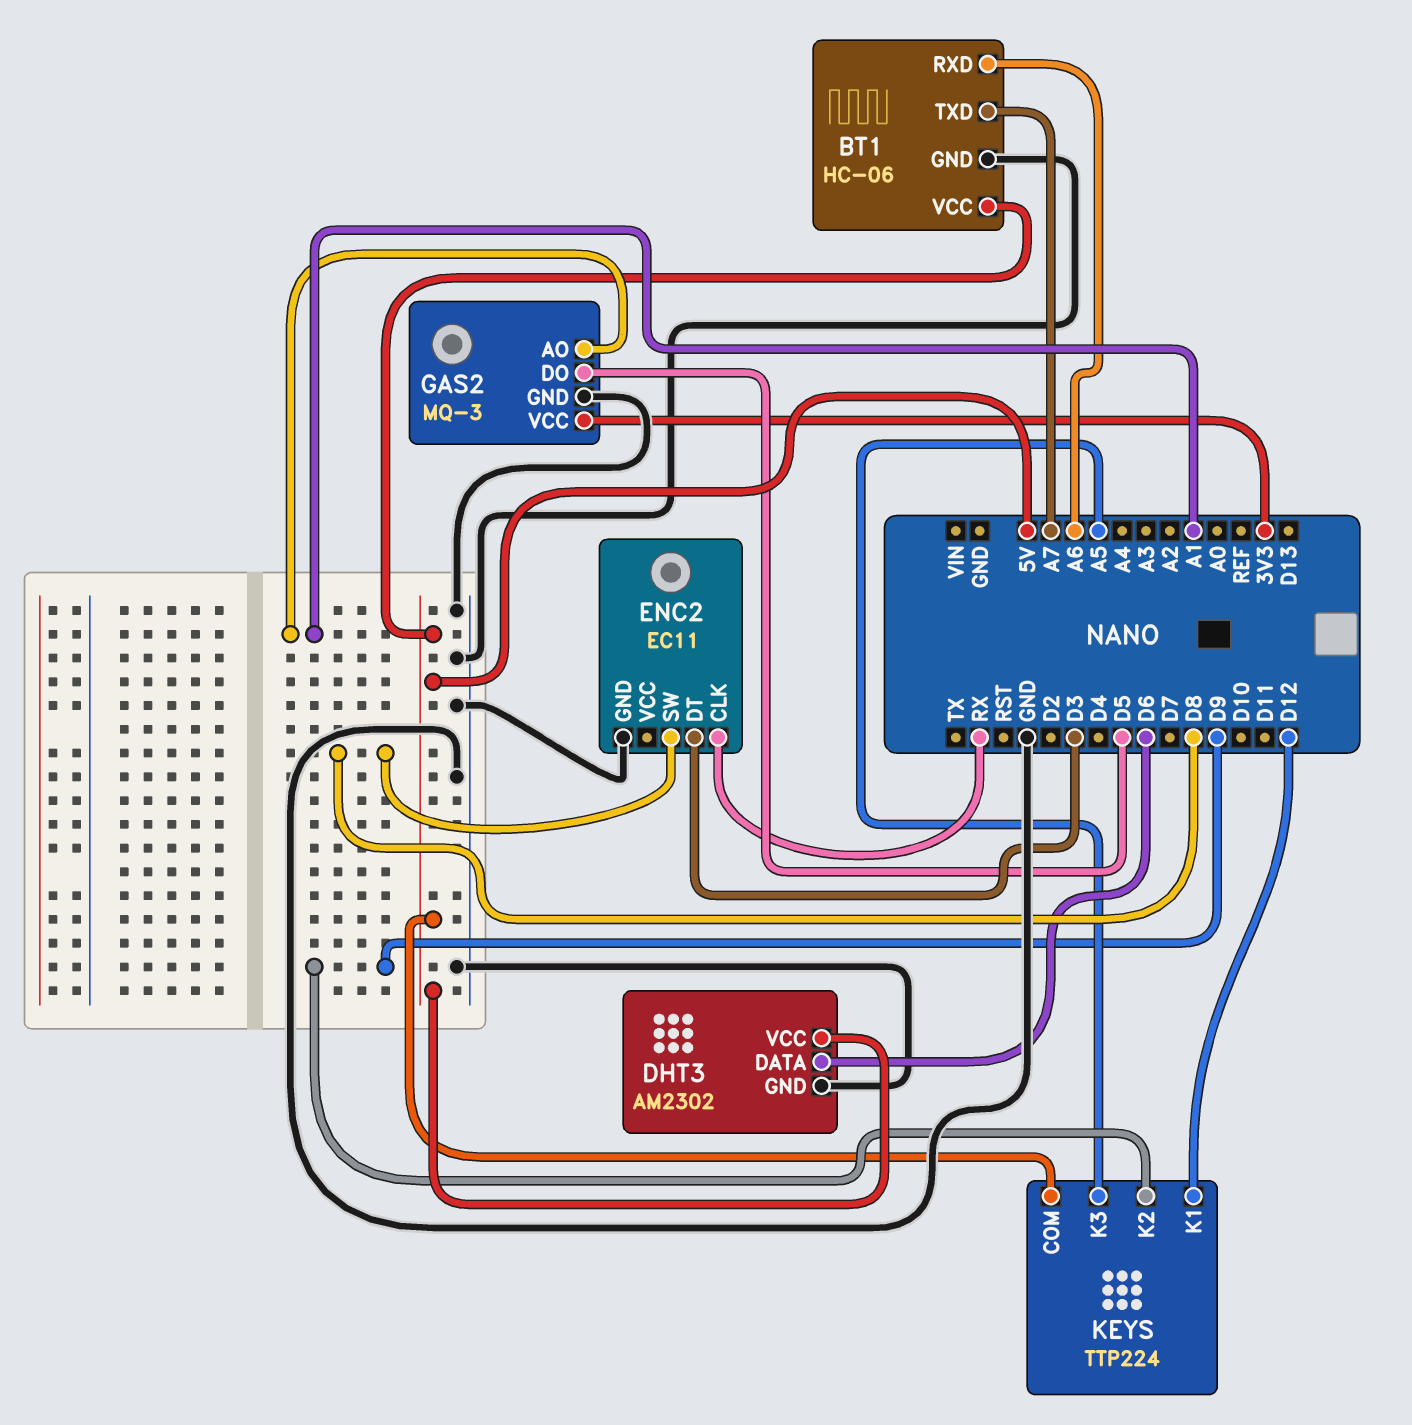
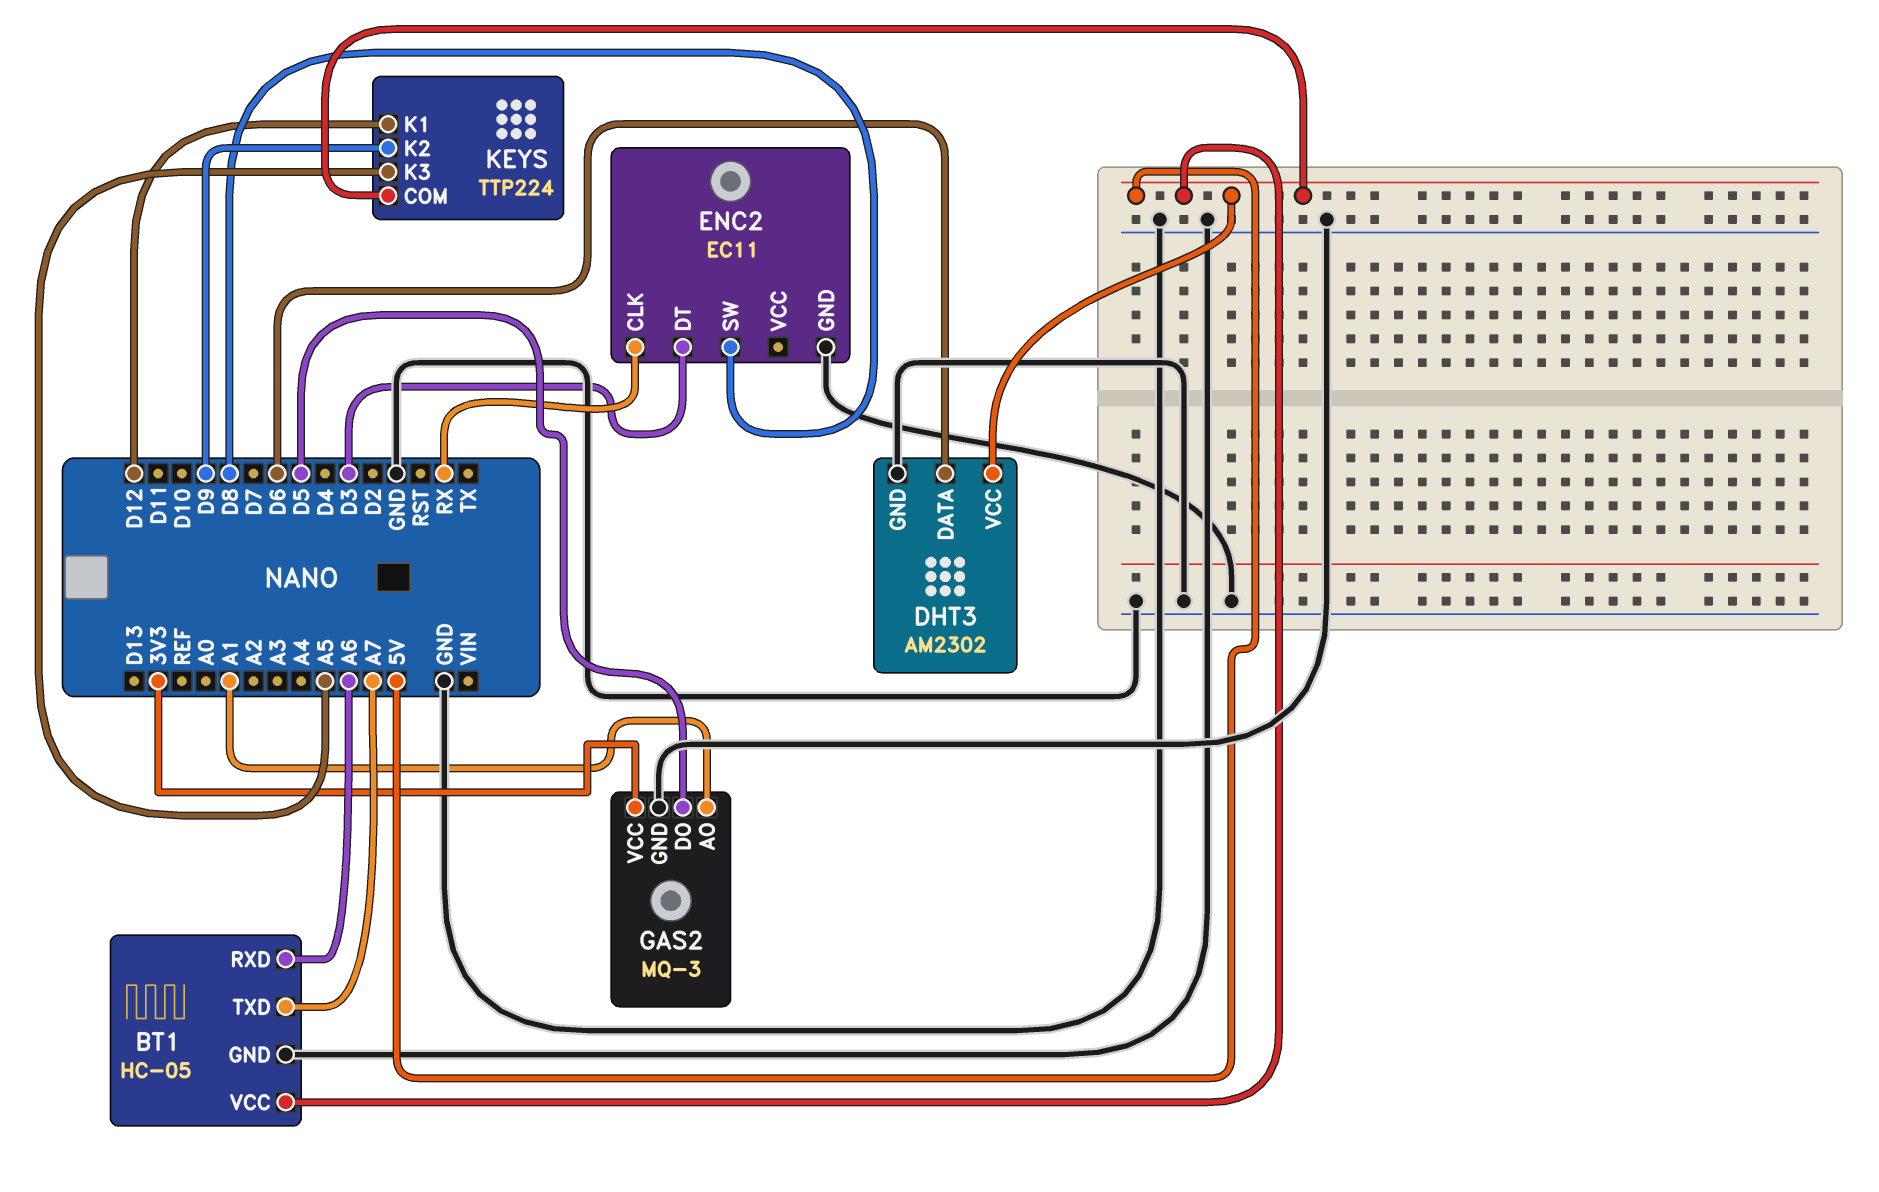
BT1: HC-06 -> HC-05

